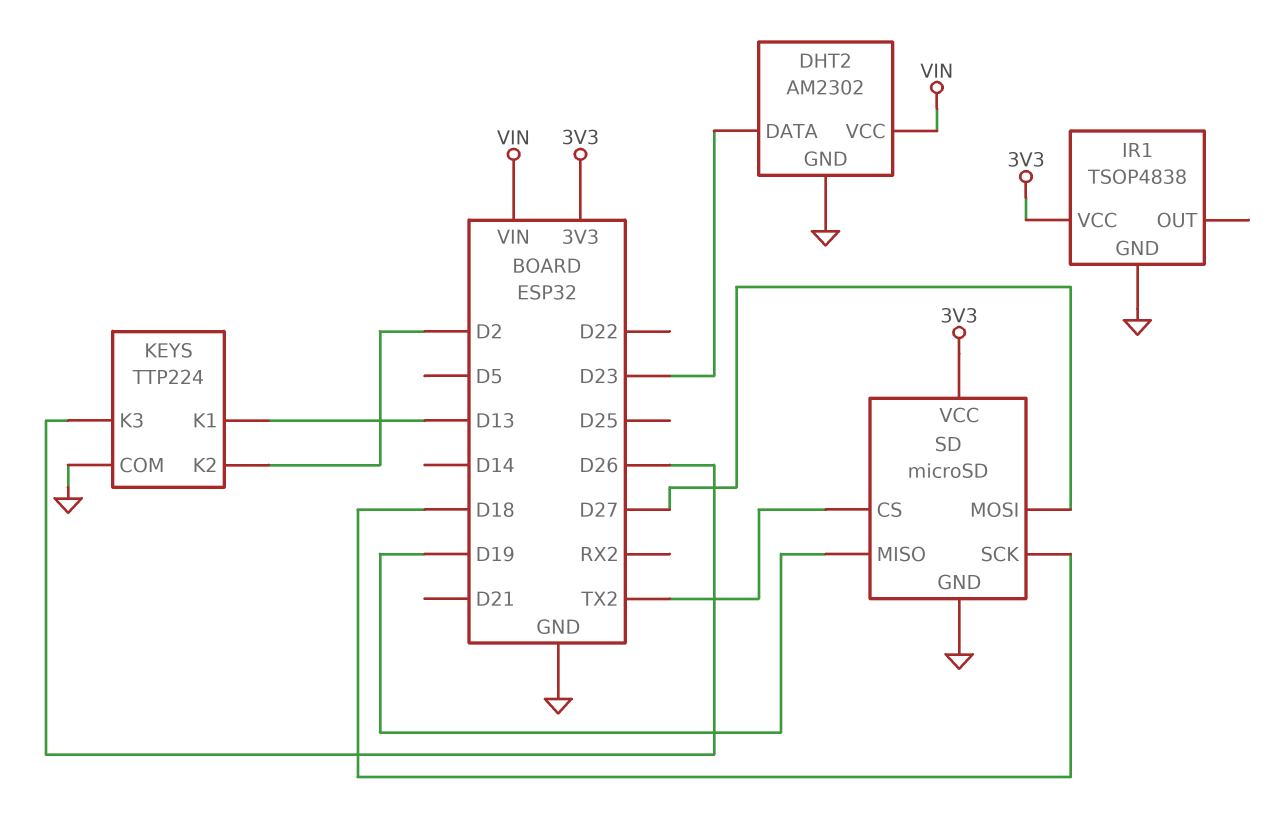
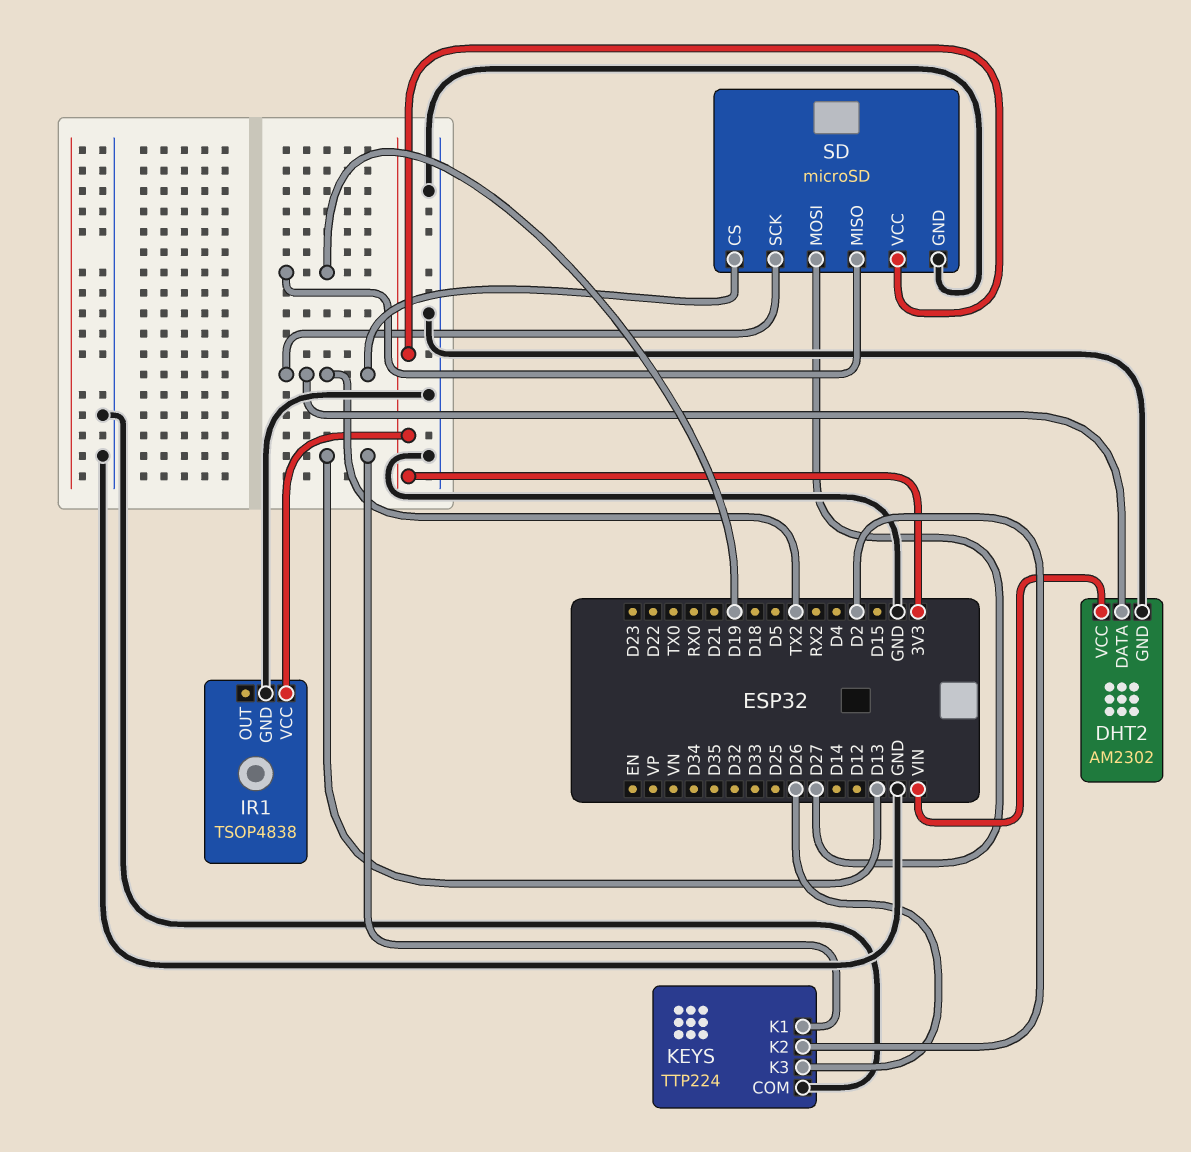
DHT2 pin DATA: D23 -> TX2
SD pin SCK: D18 -> TX2

